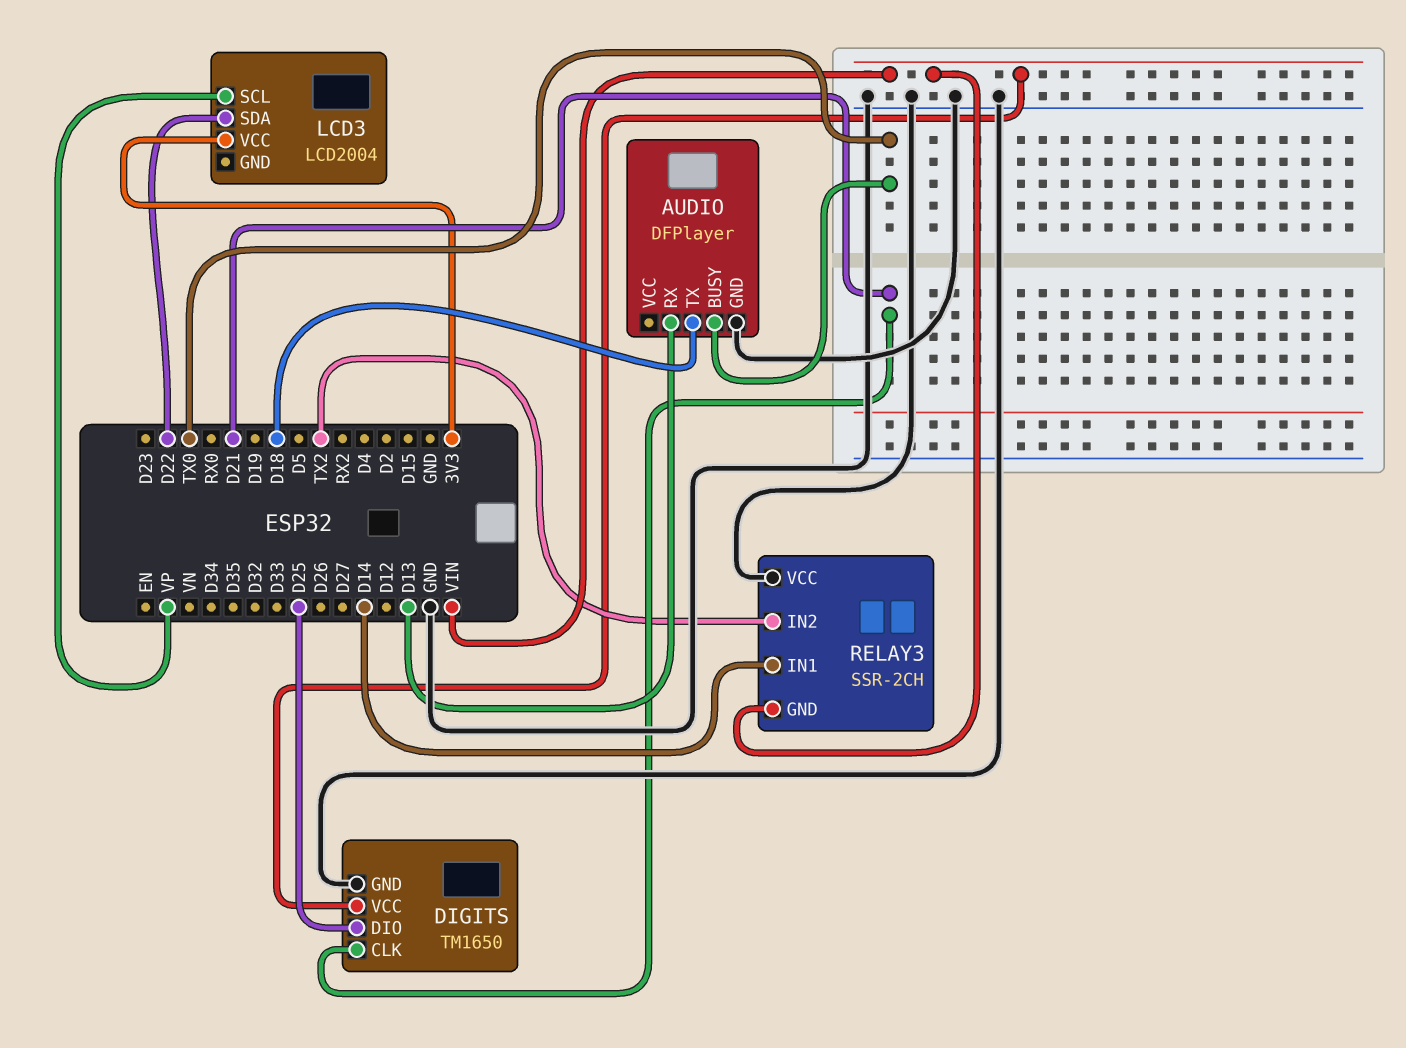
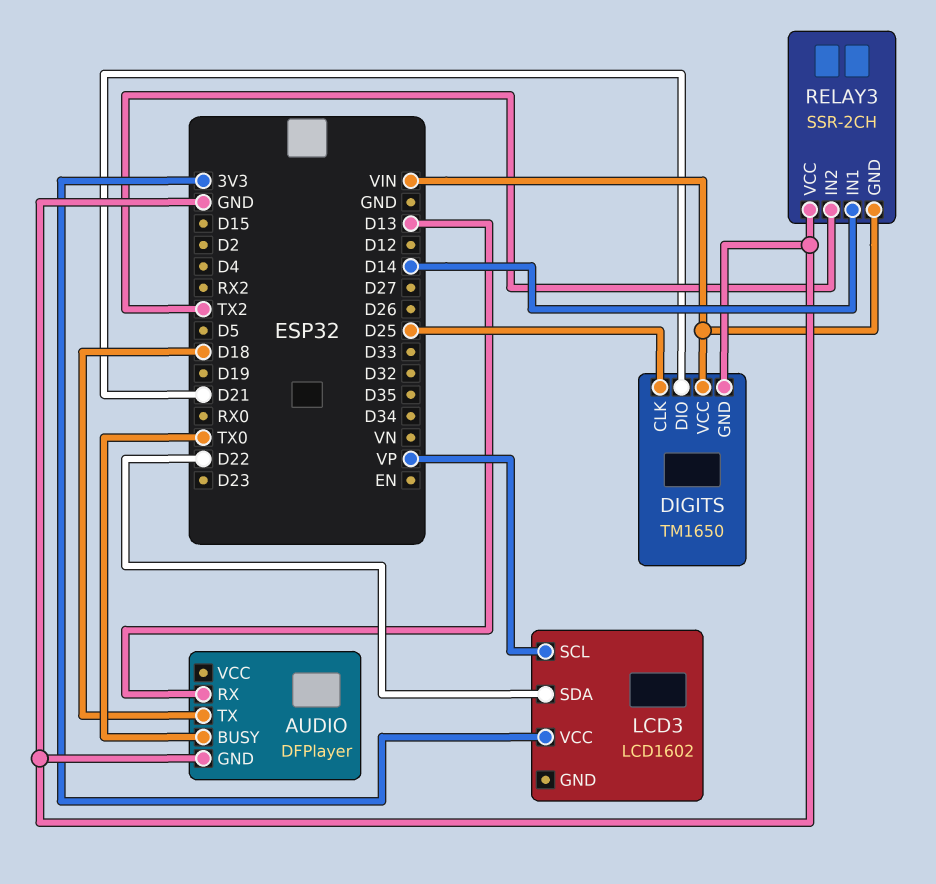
DIGITS pin CLK: D21 -> D25
DIGITS pin DIO: D25 -> D21
LCD3: LCD2004 -> LCD1602

